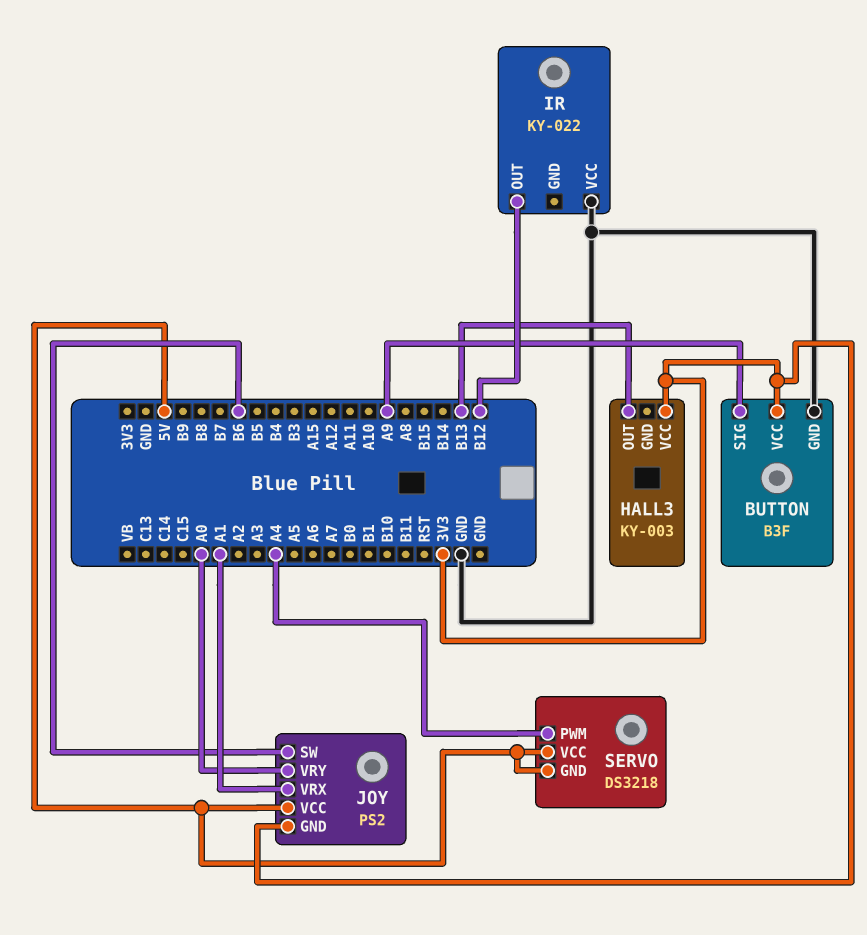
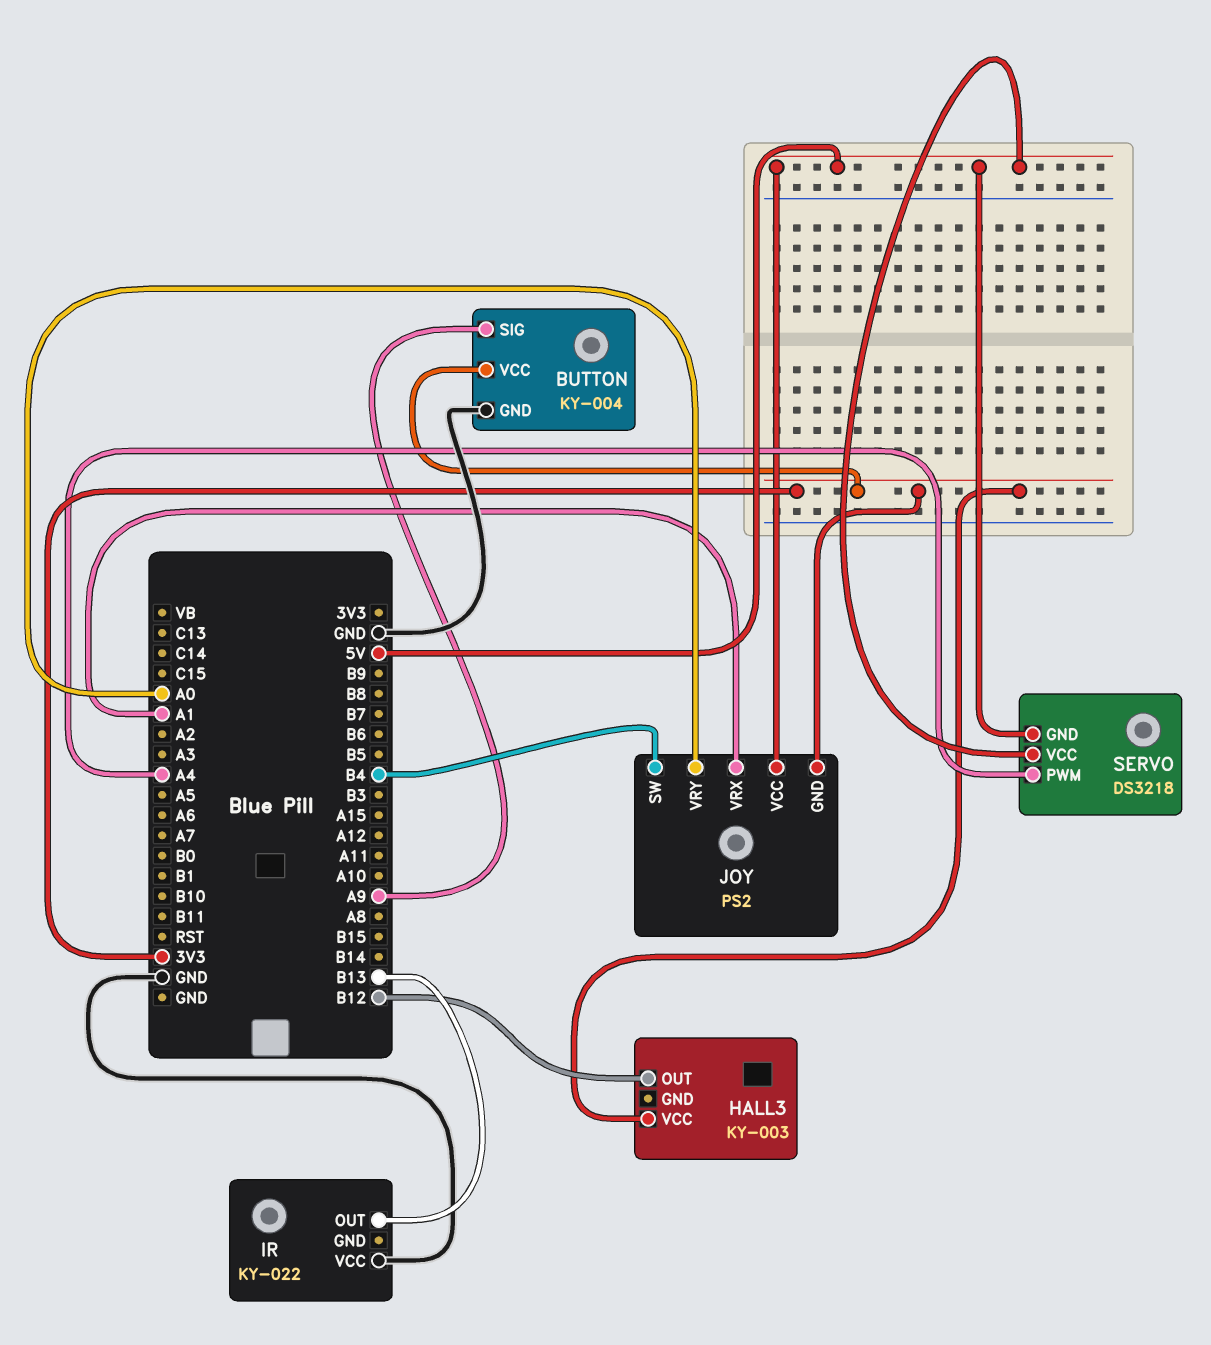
BUTTON: B3F -> KY-004
HALL3 pin OUT: B13 -> B12
IR pin OUT: B12 -> B13
JOY pin SW: B6 -> B4

